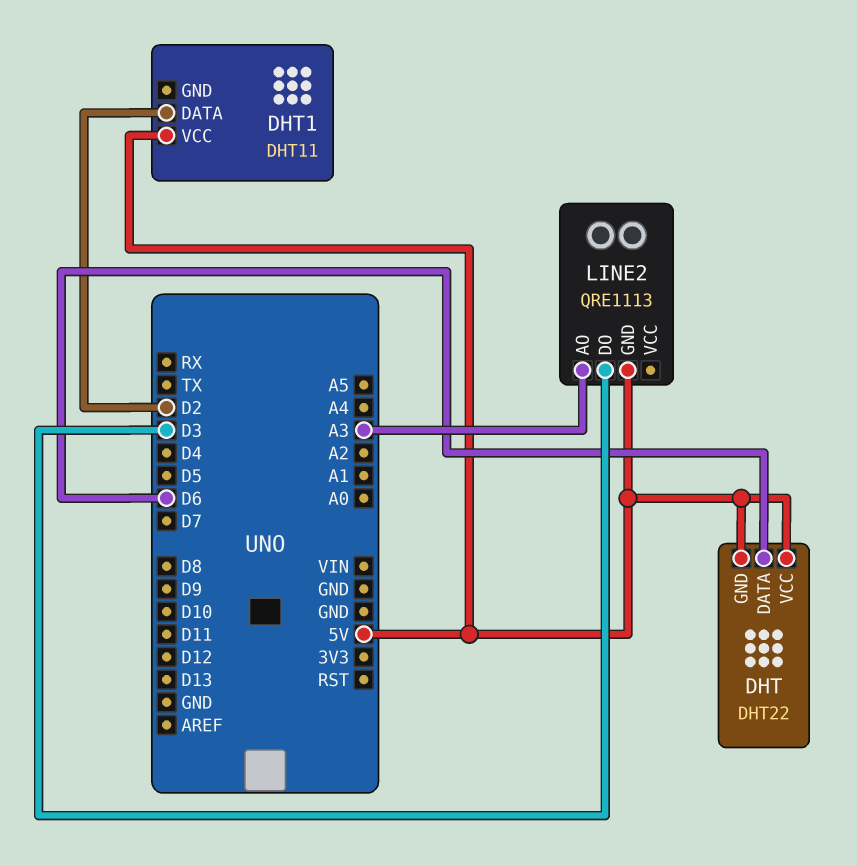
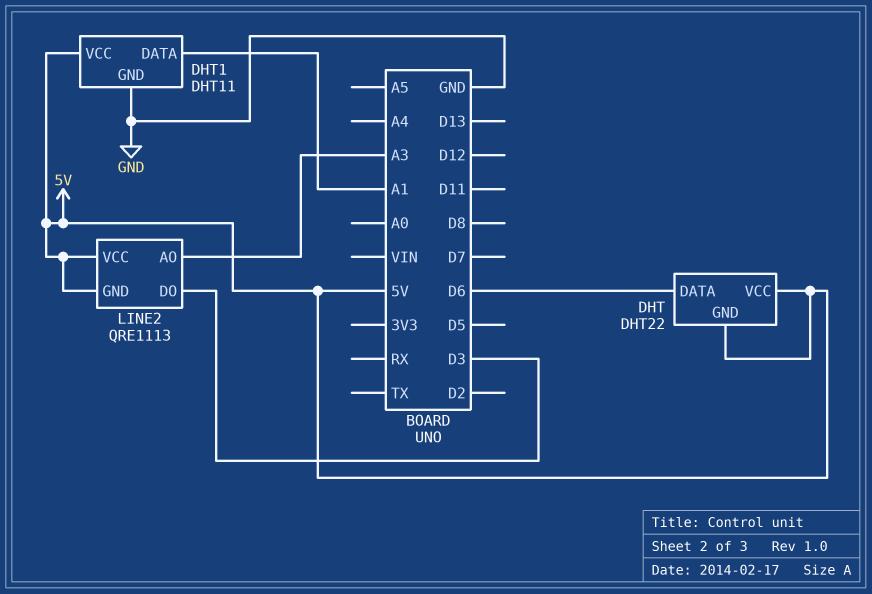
DHT1 pin DATA: D2 -> A1
DHT1 pin GND: none -> GND
LINE2 pin VCC: none -> 5V

